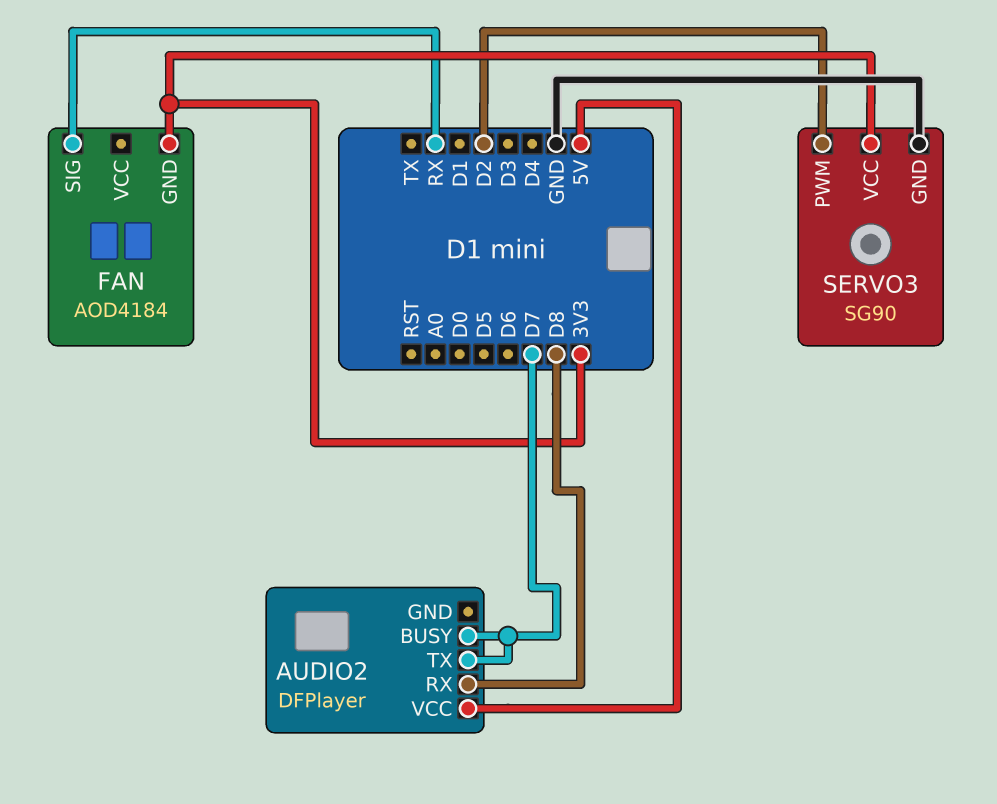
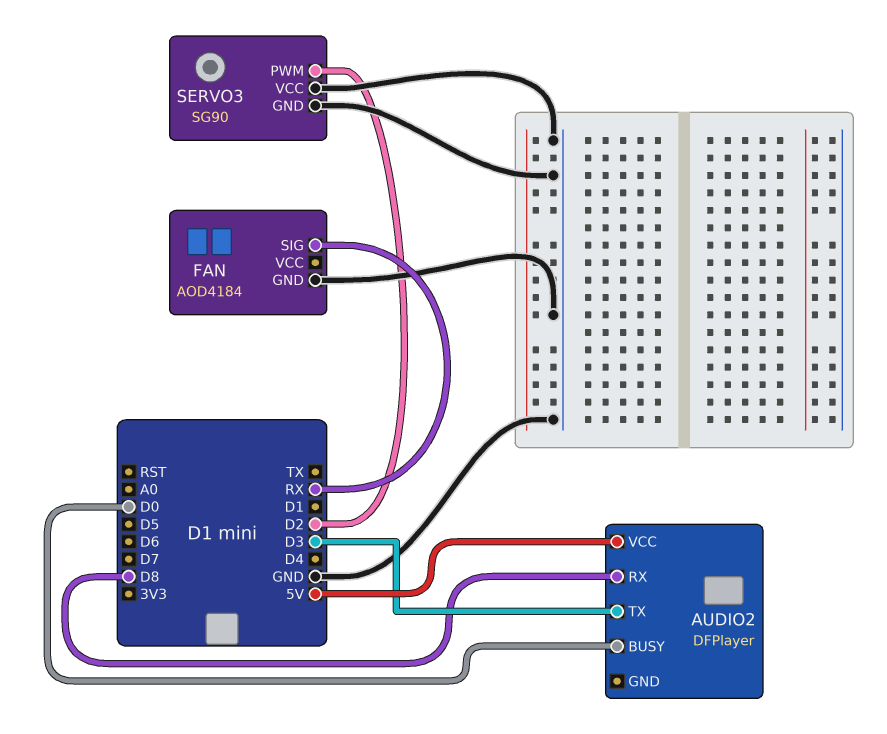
AUDIO2 pin BUSY: D7 -> D0
AUDIO2 pin TX: D7 -> D3
FAN pin GND: 3V3 -> GND
SERVO3 pin VCC: 3V3 -> GND

